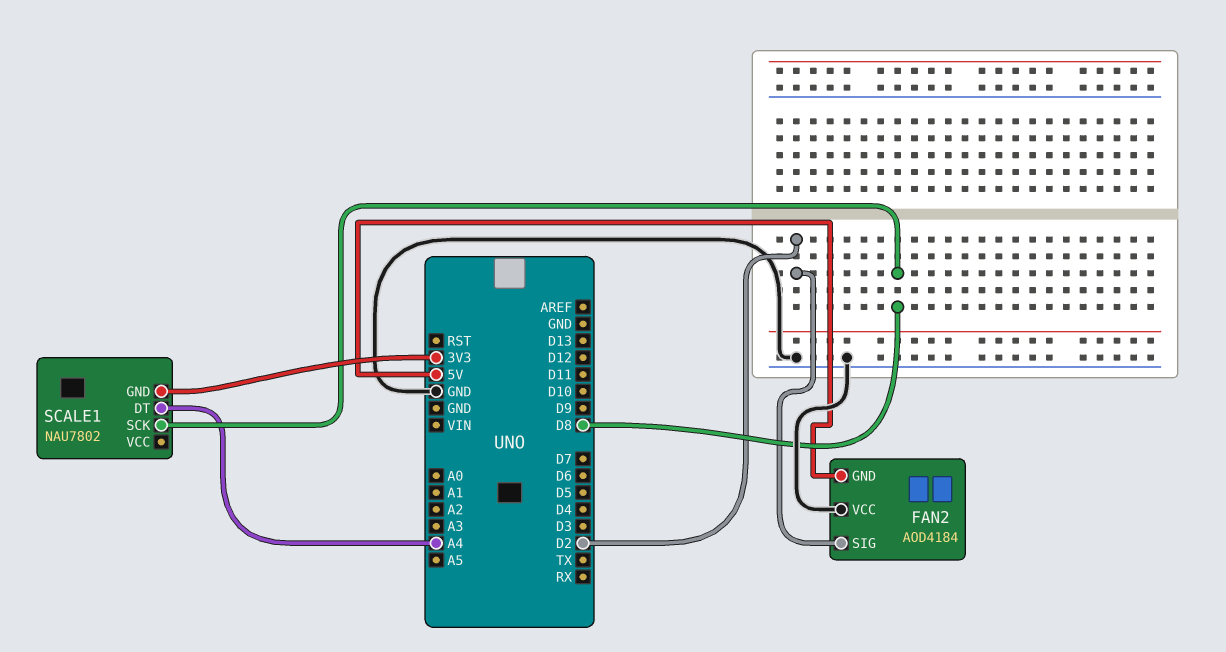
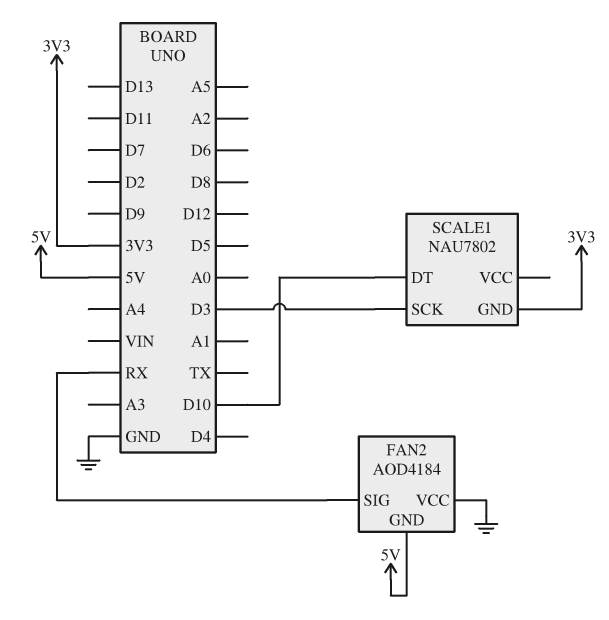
FAN2 pin SIG: D2 -> RX
SCALE1 pin DT: A4 -> D10
SCALE1 pin SCK: D8 -> D3

